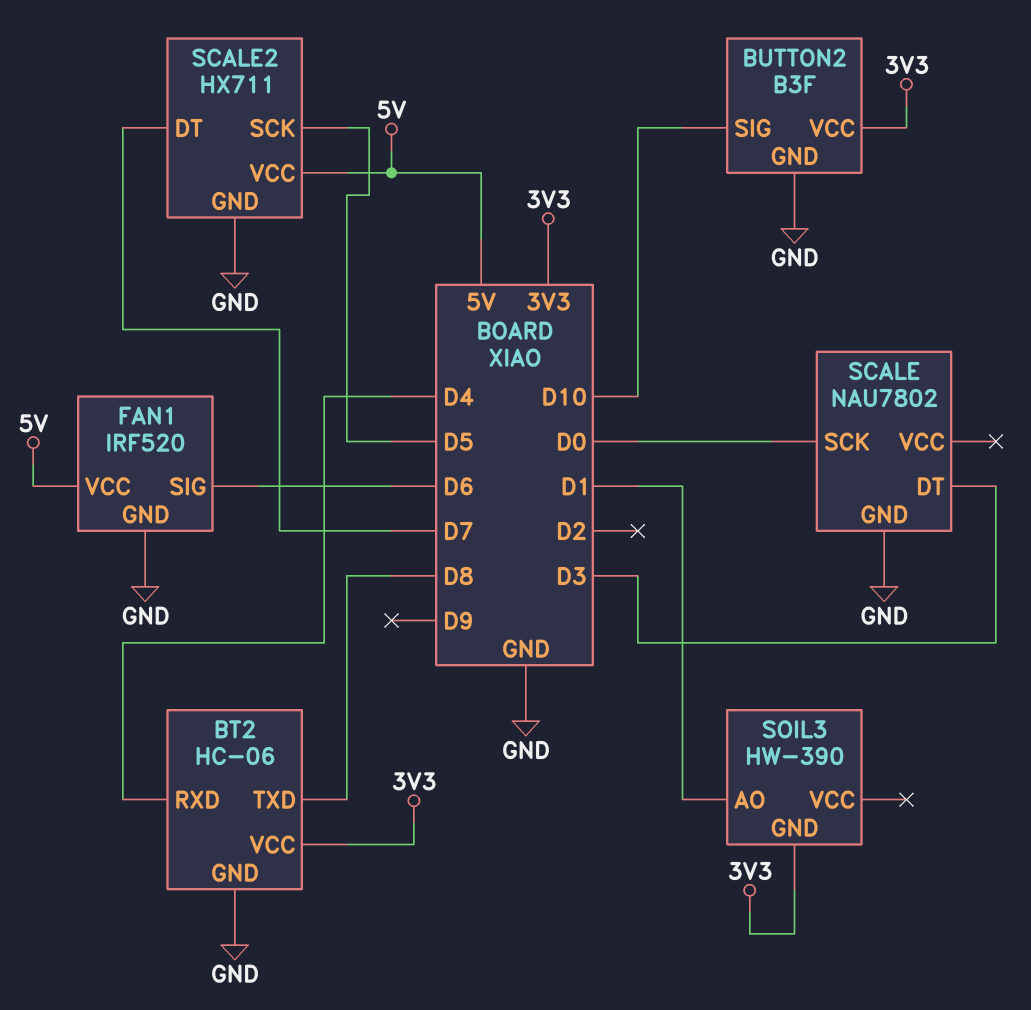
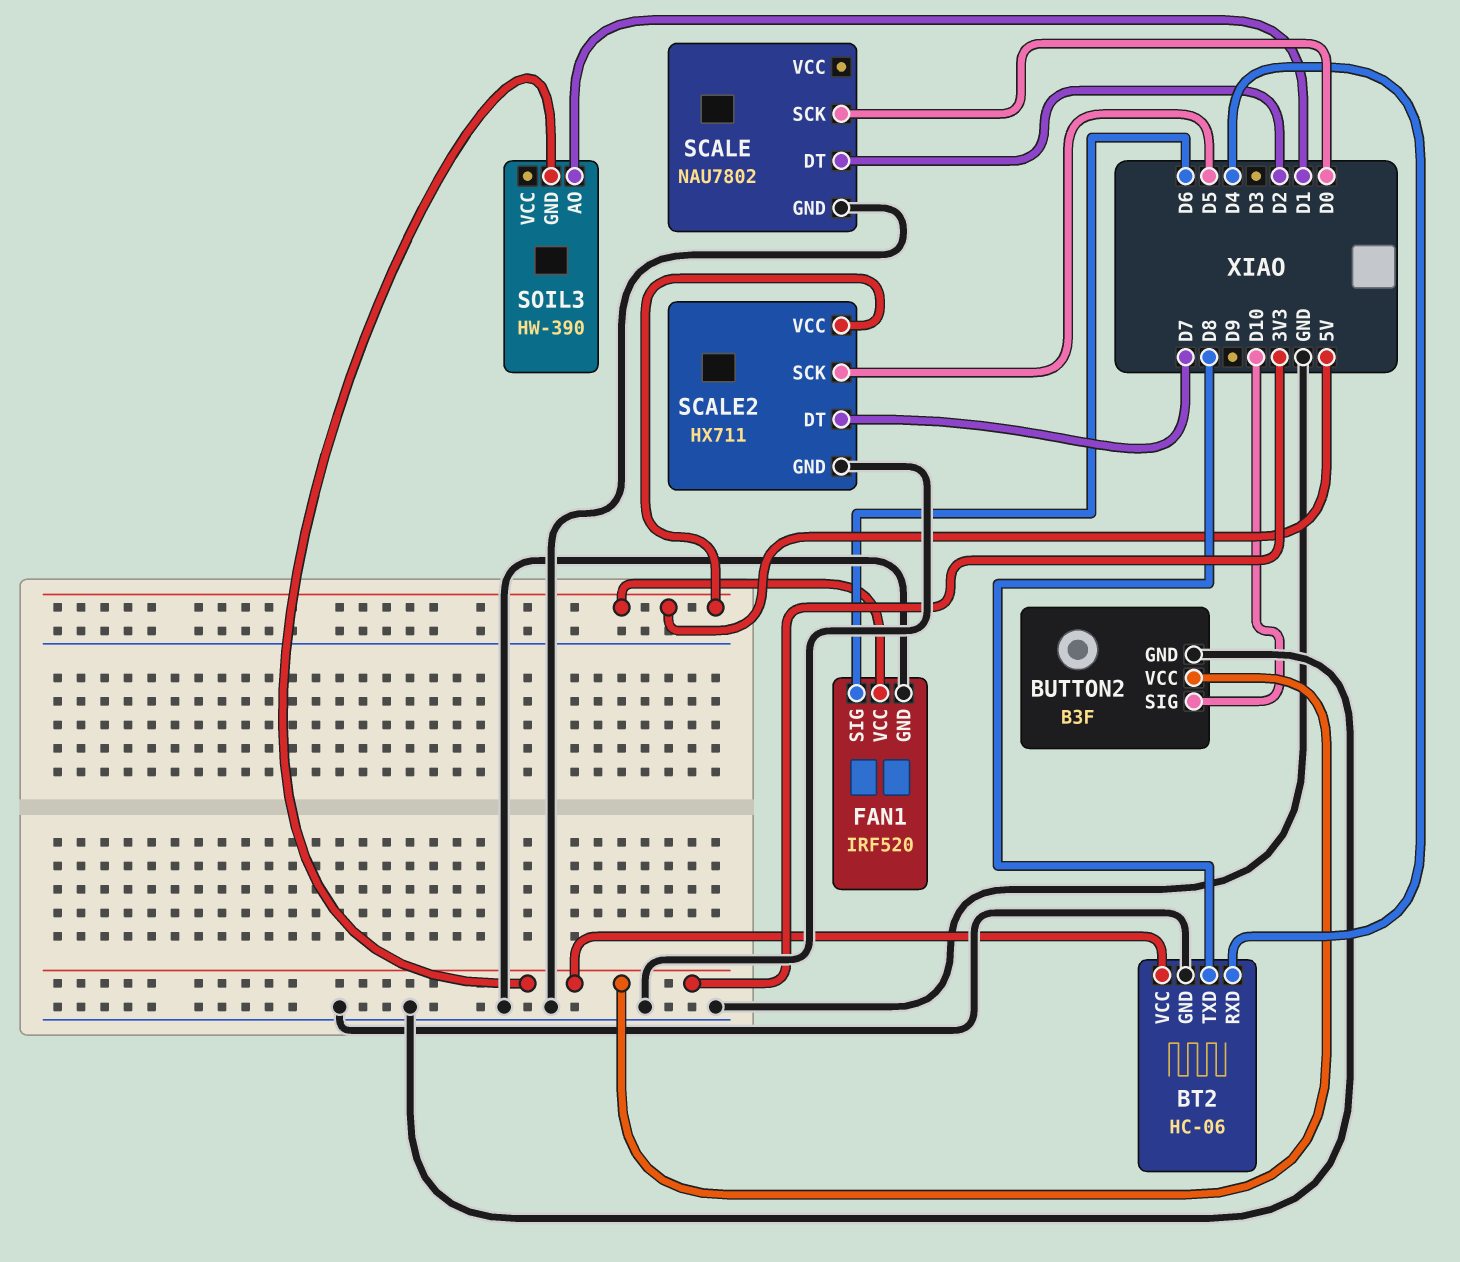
SCALE pin DT: D3 -> D2

